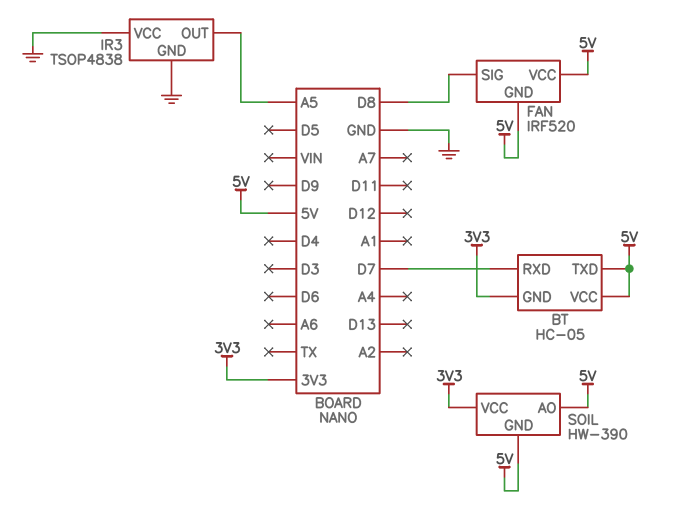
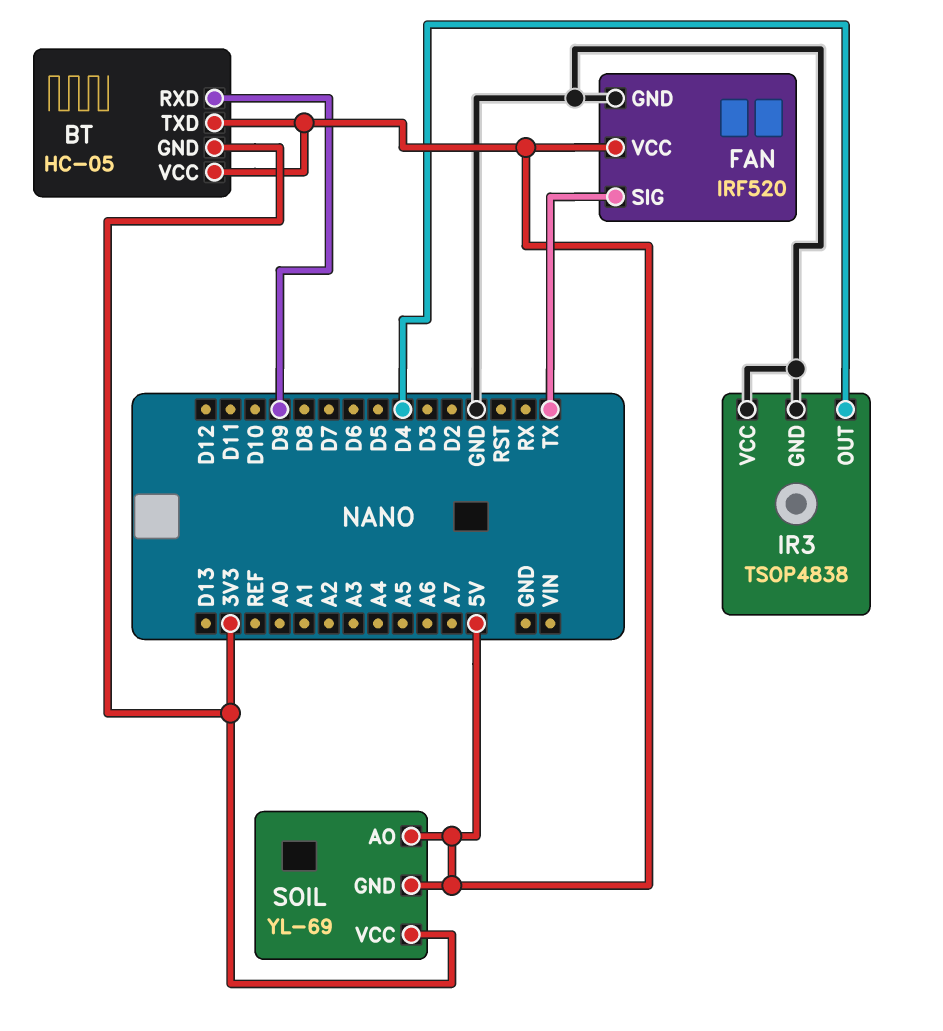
BT pin RXD: D7 -> D9
FAN pin GND: 5V -> GND
FAN pin SIG: D8 -> TX
IR3 pin OUT: A5 -> D4
SOIL: HW-390 -> YL-69

